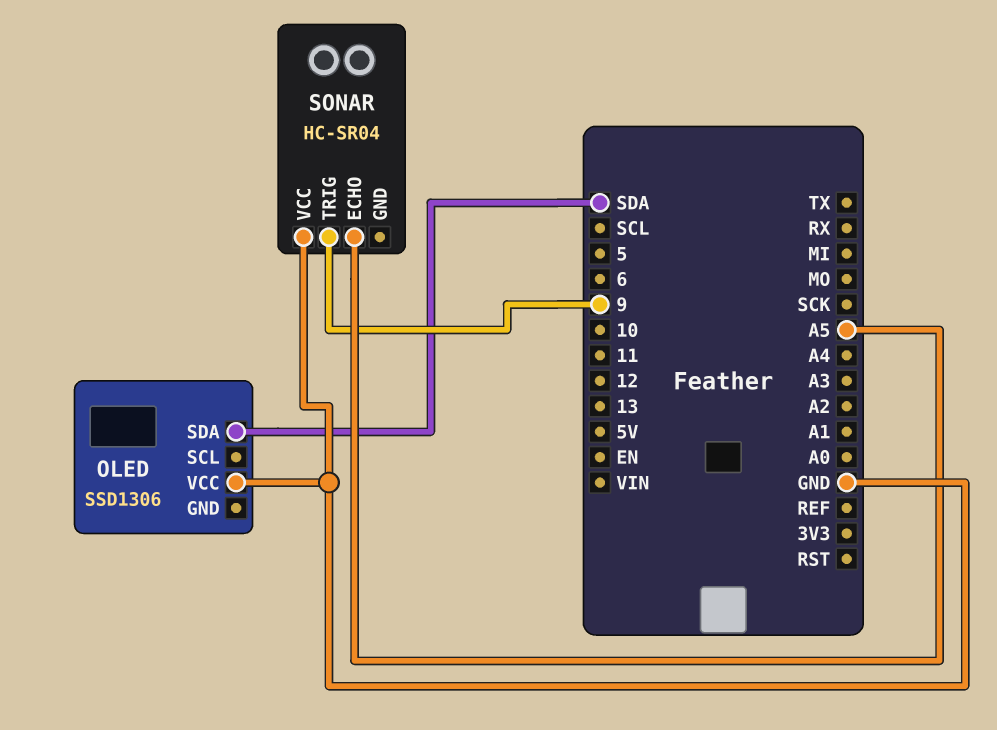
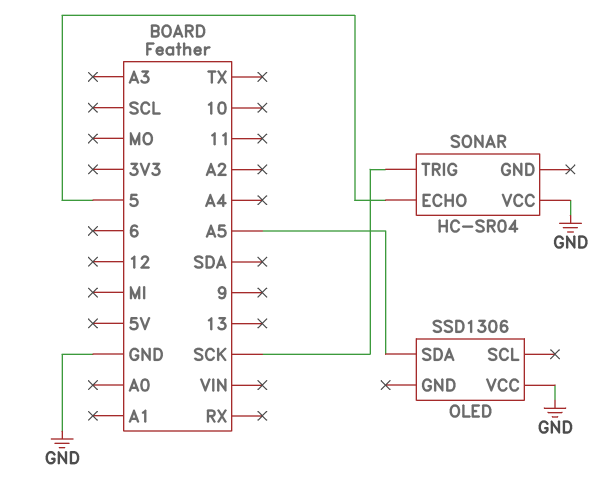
OLED pin SDA: SDA -> A5
SONAR pin ECHO: A5 -> 5
SONAR pin TRIG: 9 -> SCK

